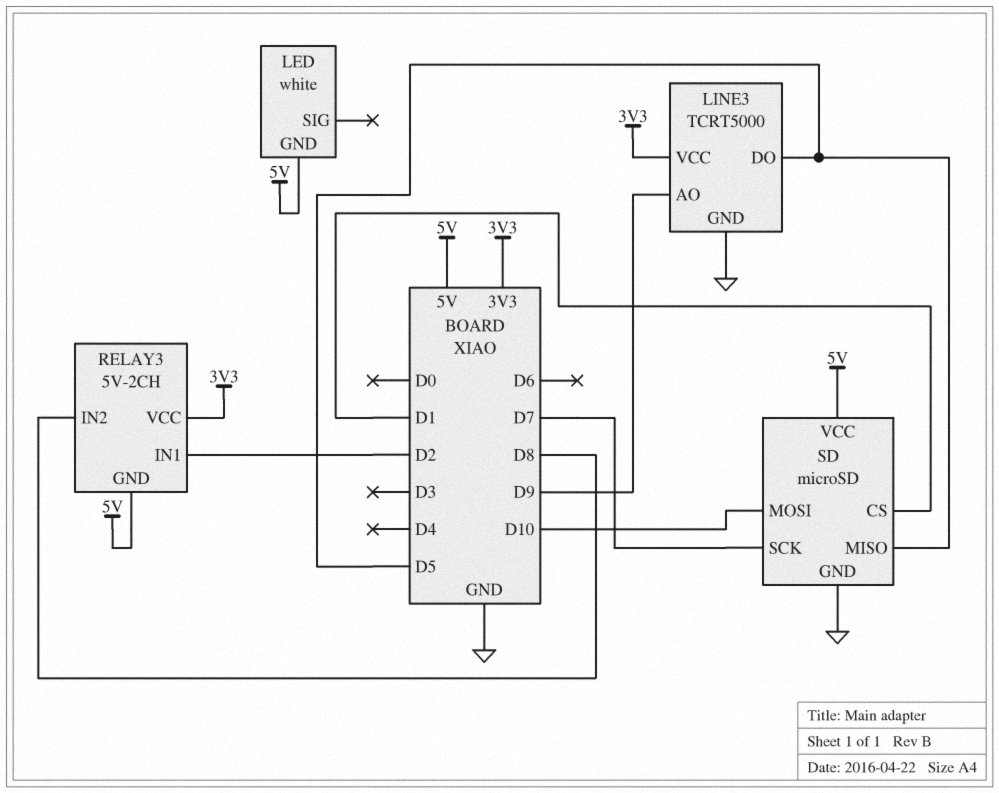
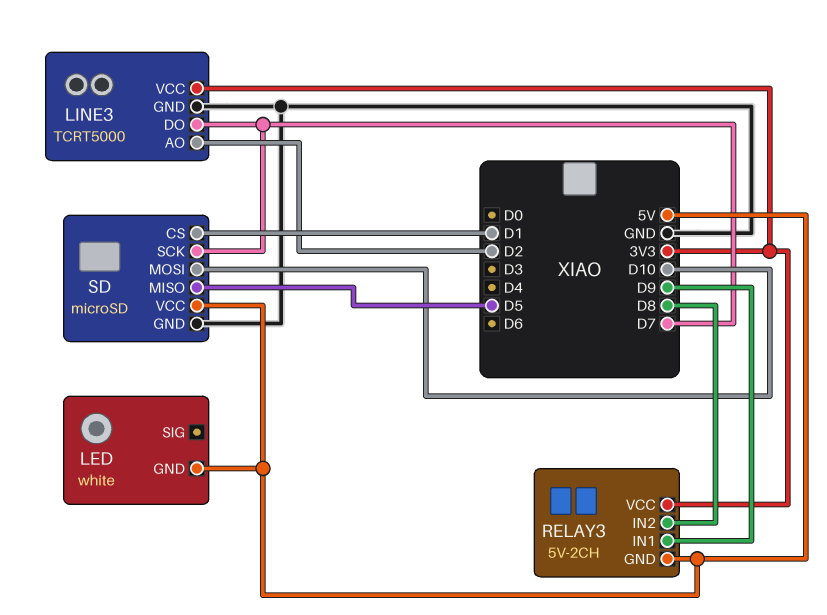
LINE3 pin AO: D9 -> D2
LINE3 pin DO: D5 -> D7
RELAY3 pin IN1: D2 -> D9

